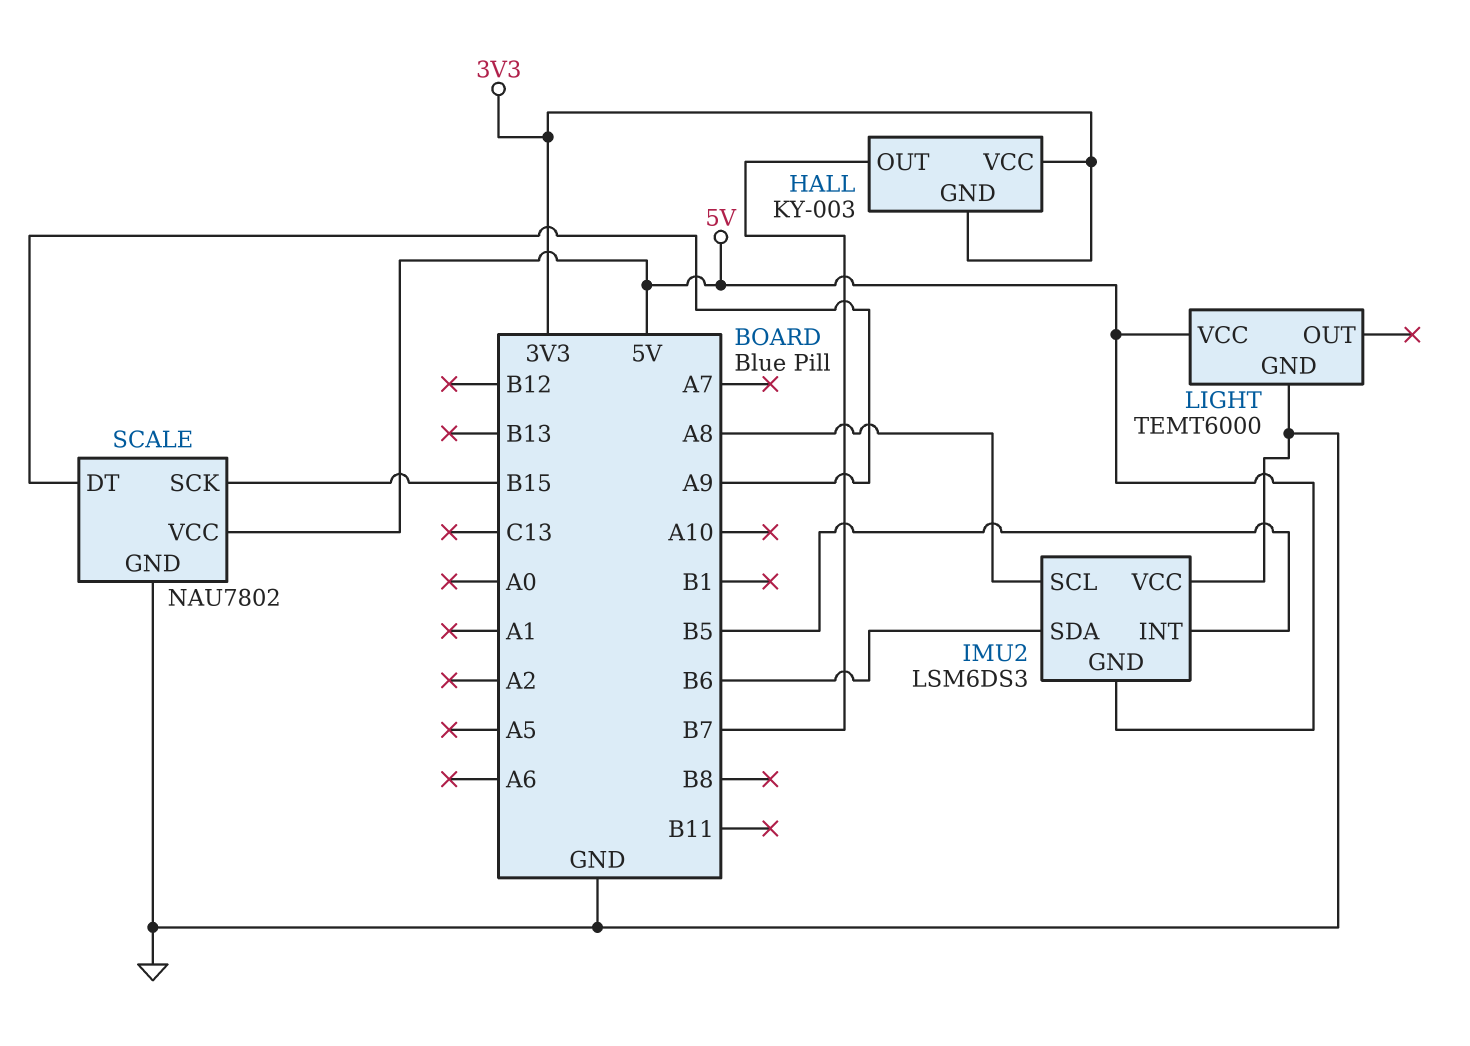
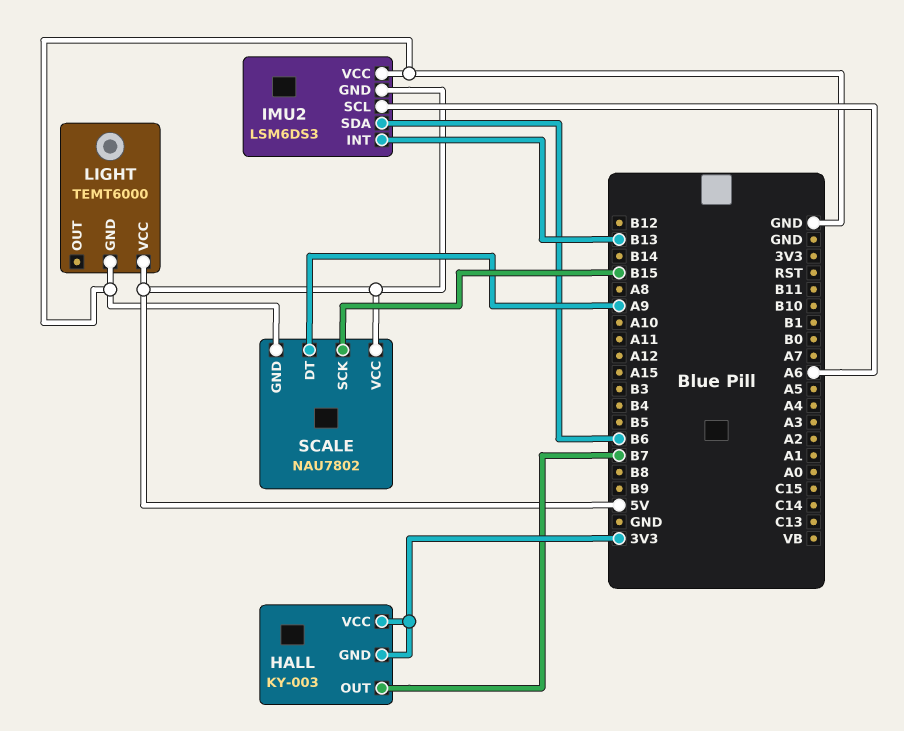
IMU2 pin INT: B5 -> B13
IMU2 pin SCL: A8 -> A6

